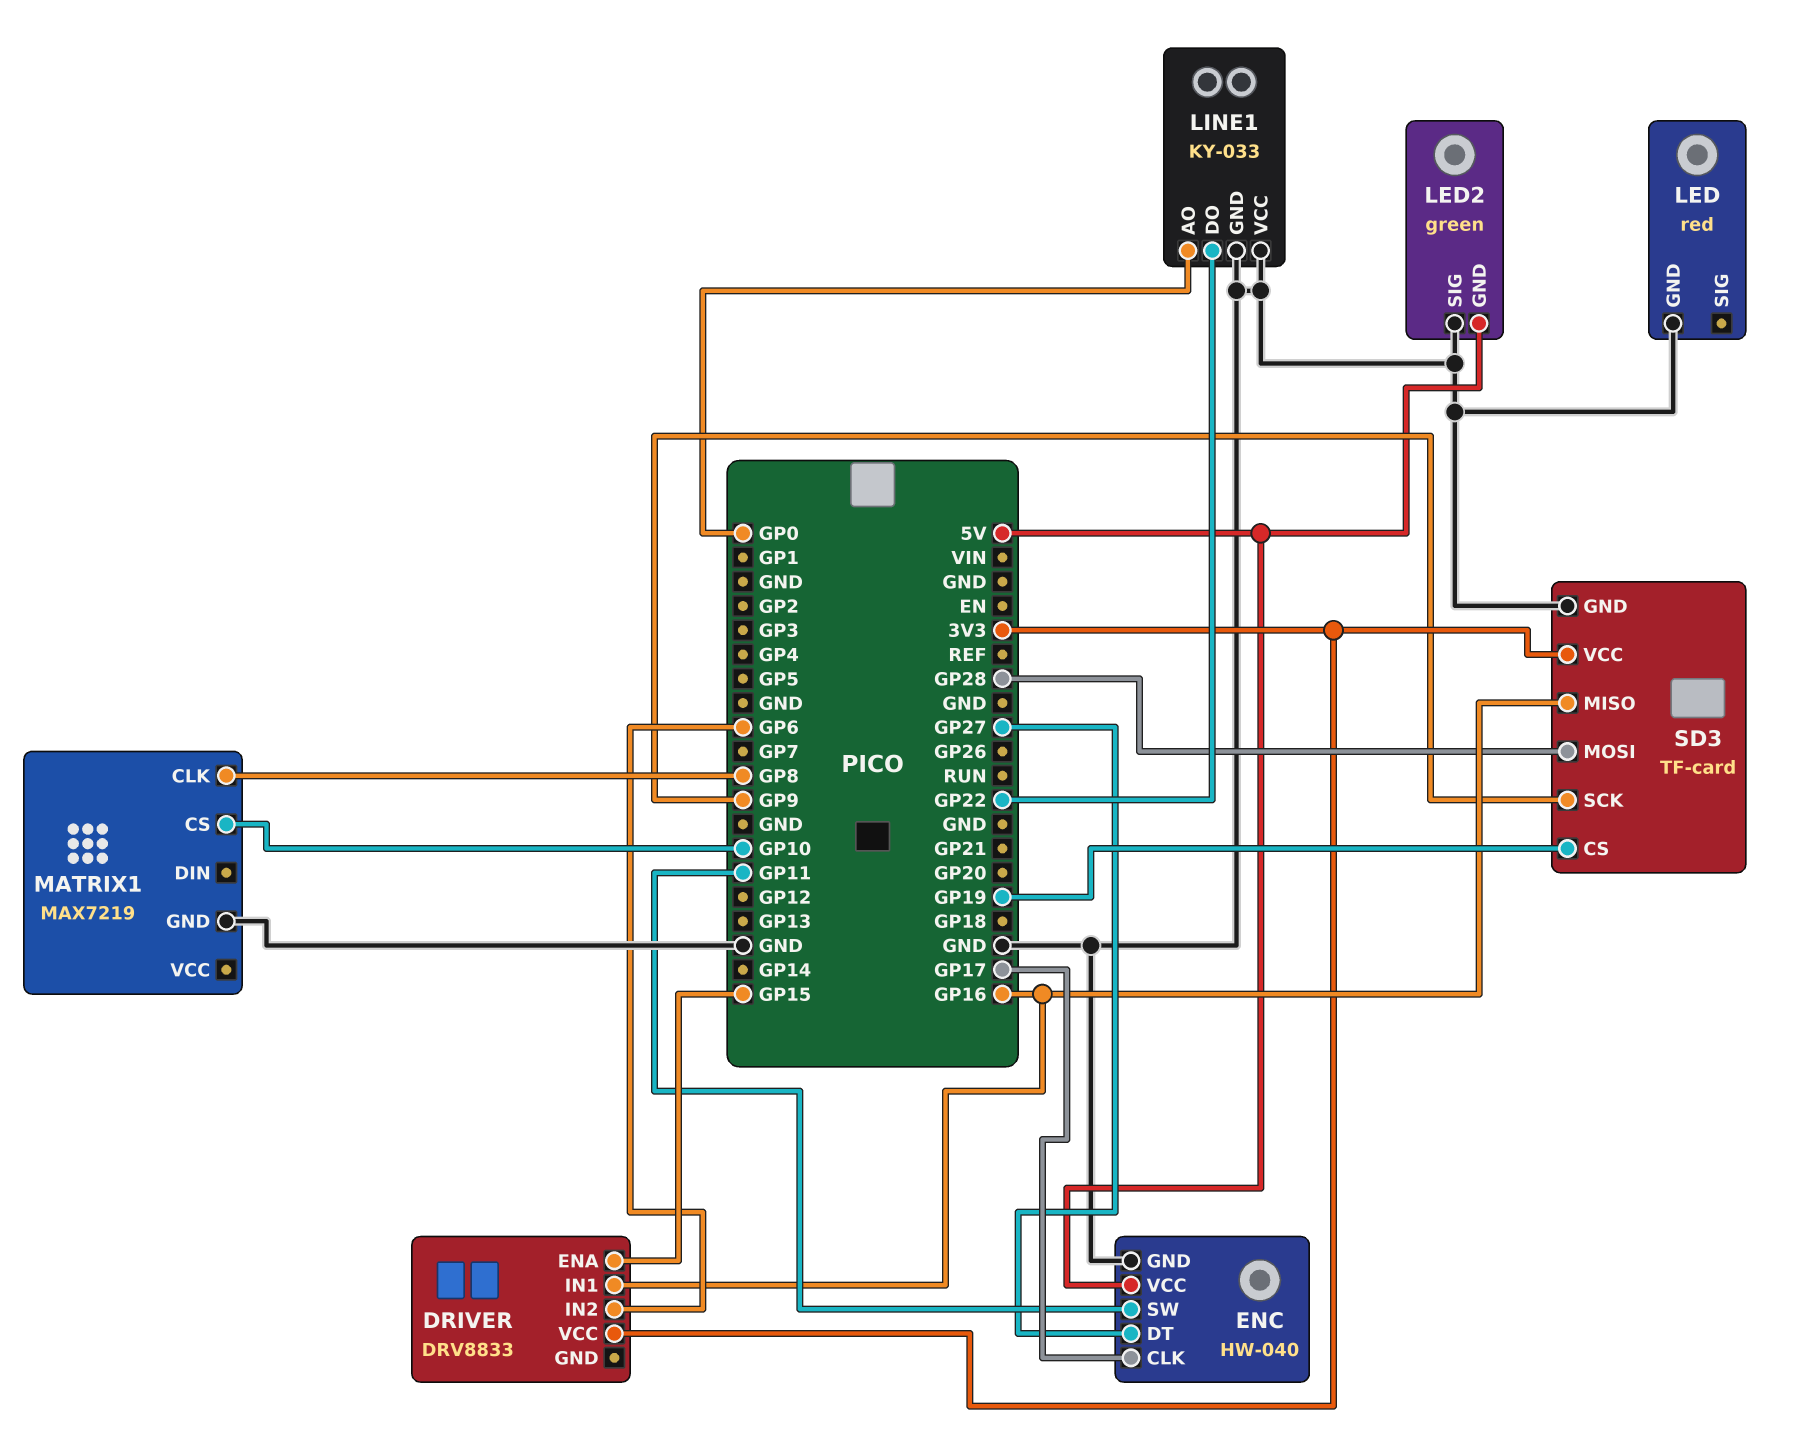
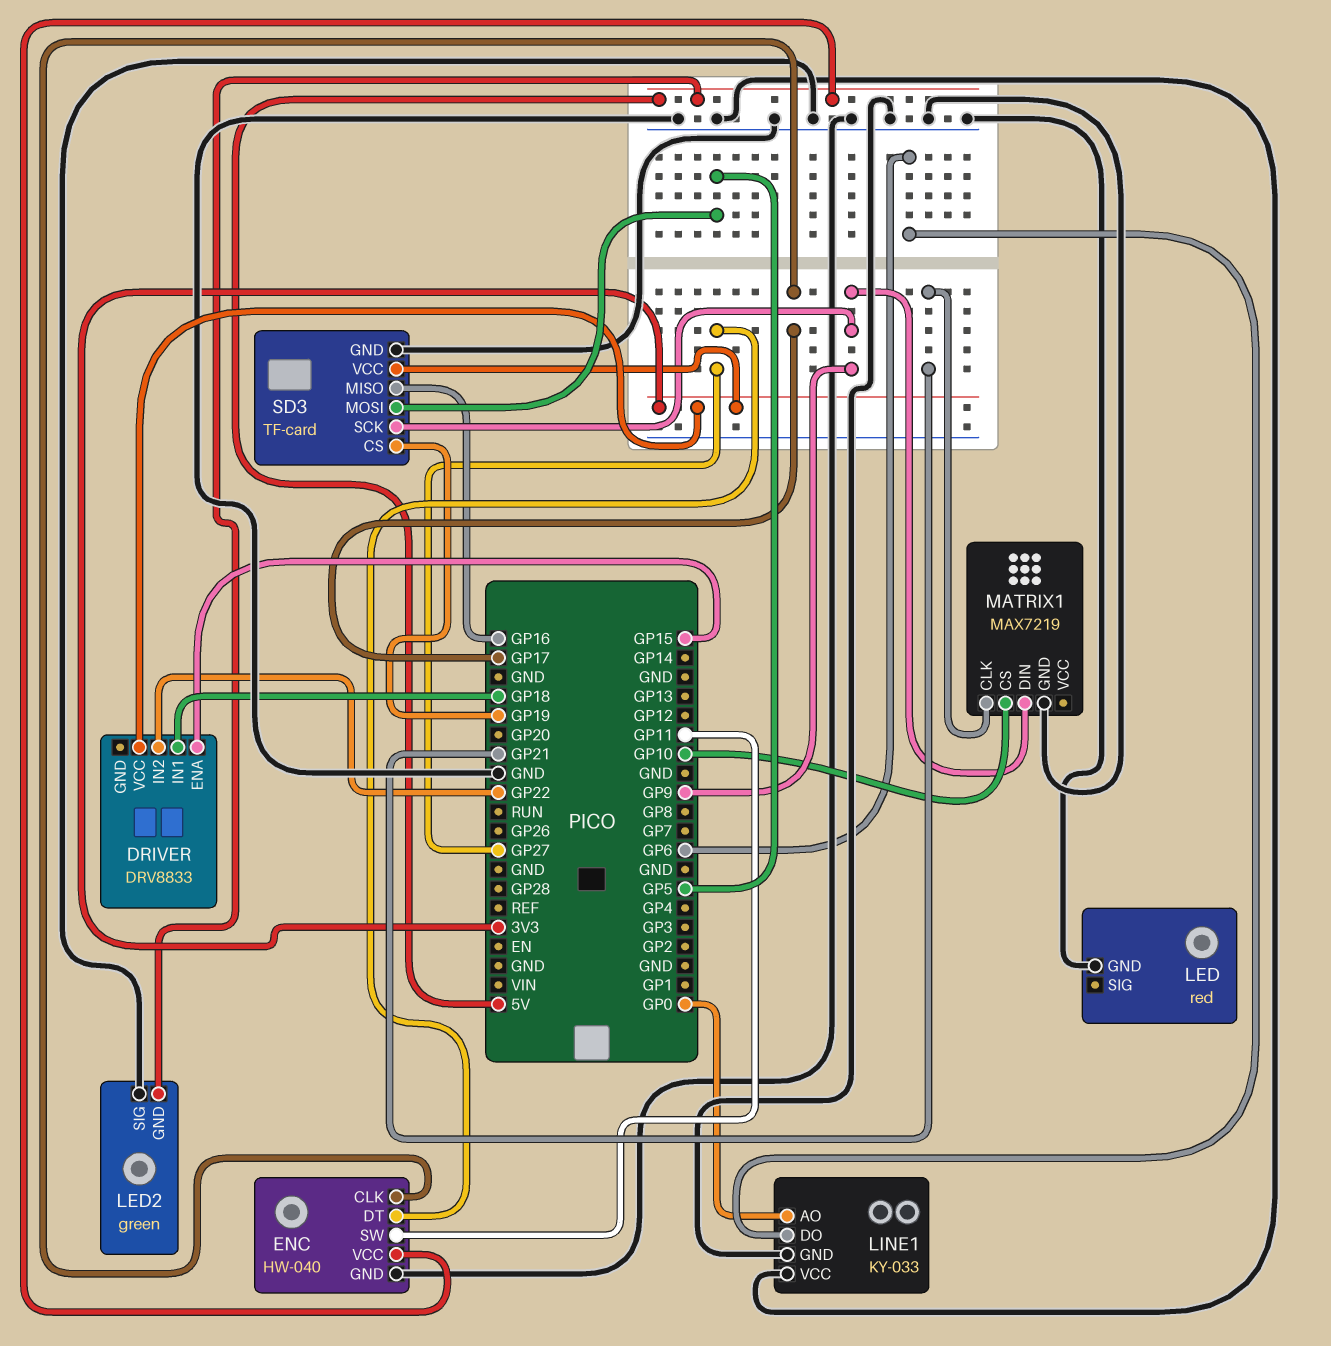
DRIVER pin IN1: GP16 -> GP18
DRIVER pin IN2: GP6 -> GP22
LINE1 pin DO: GP22 -> GP6
MATRIX1 pin CLK: GP8 -> GP21
MATRIX1 pin DIN: none -> GP9
SD3 pin MOSI: GP28 -> GP5

